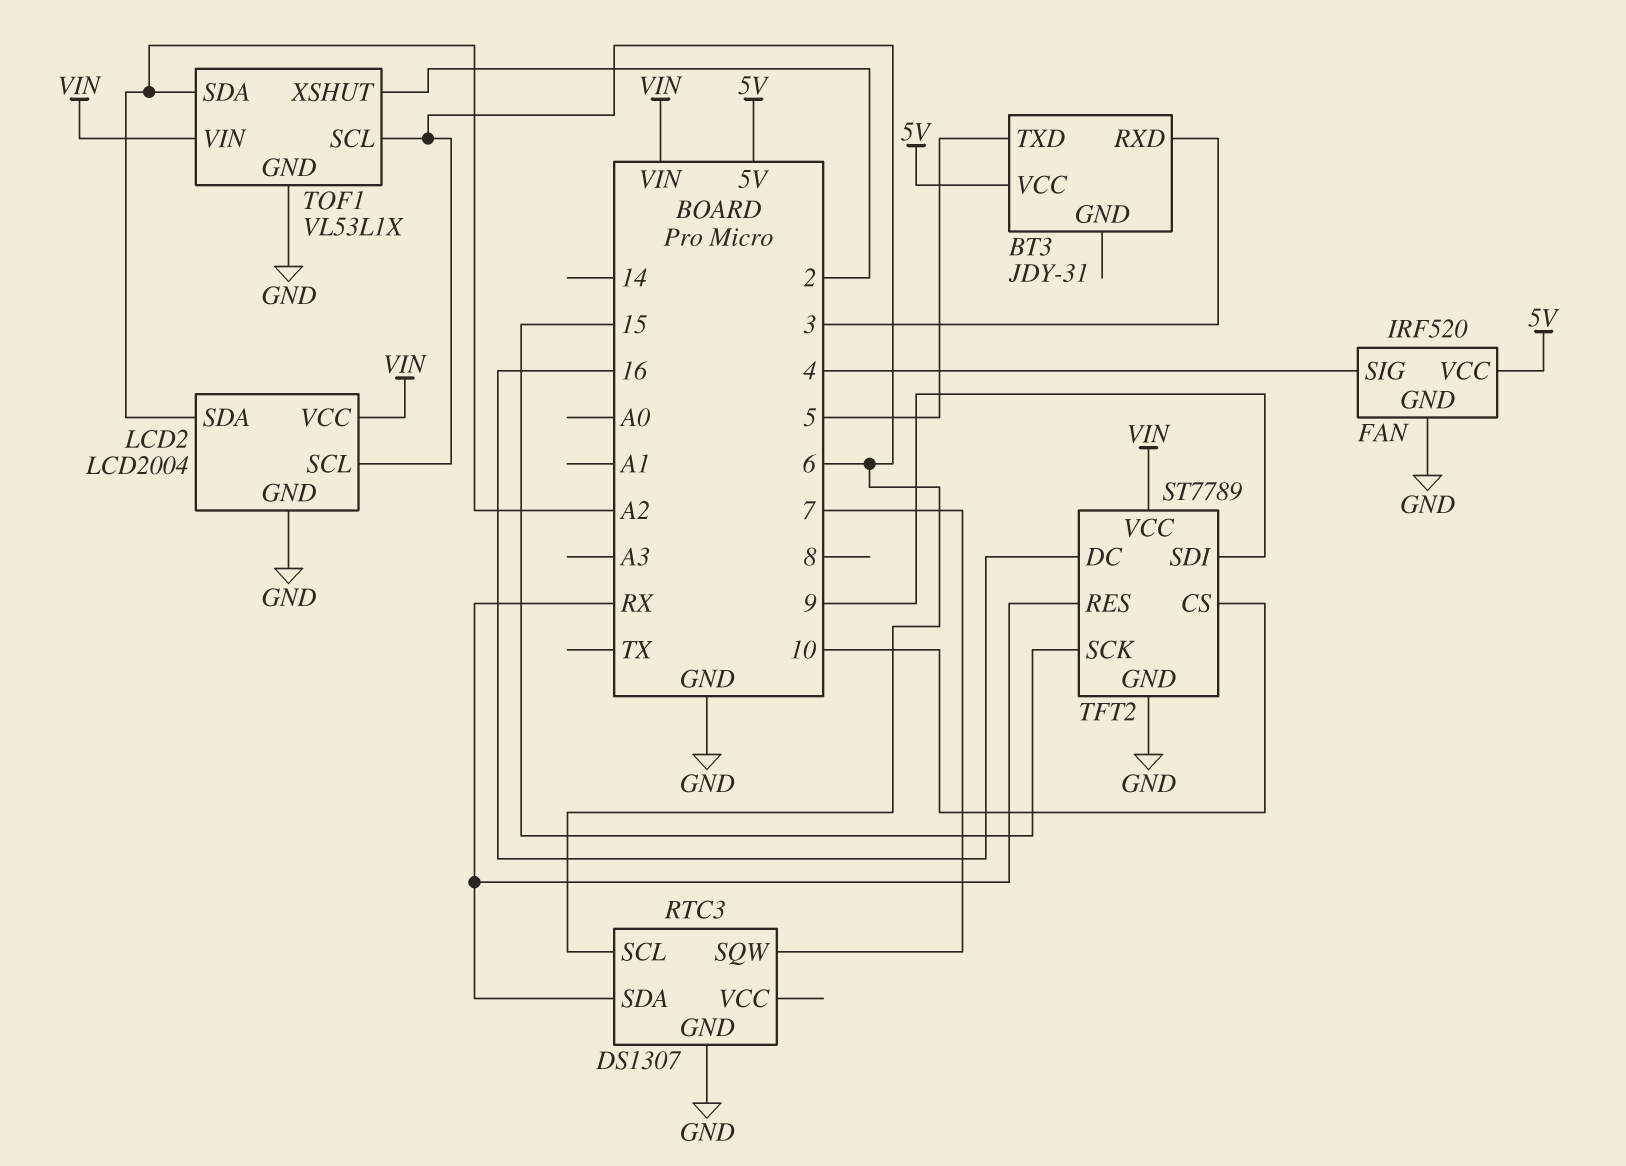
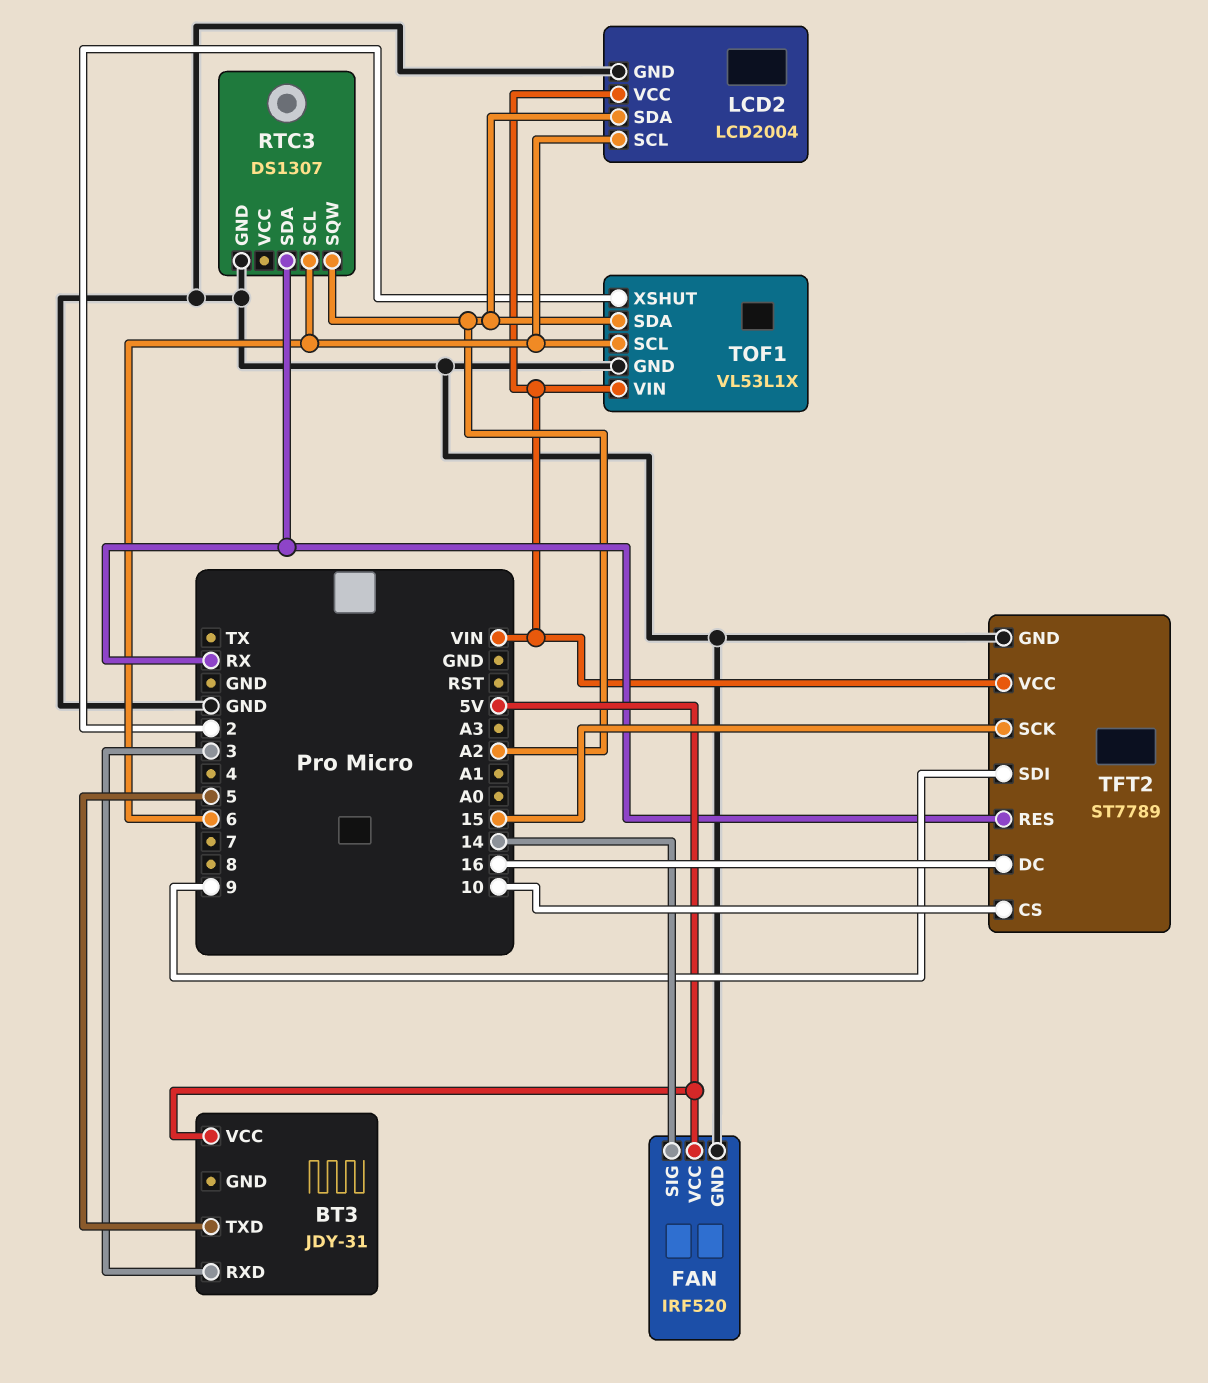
FAN pin SIG: 4 -> 14
RTC3 pin SQW: 7 -> A2

